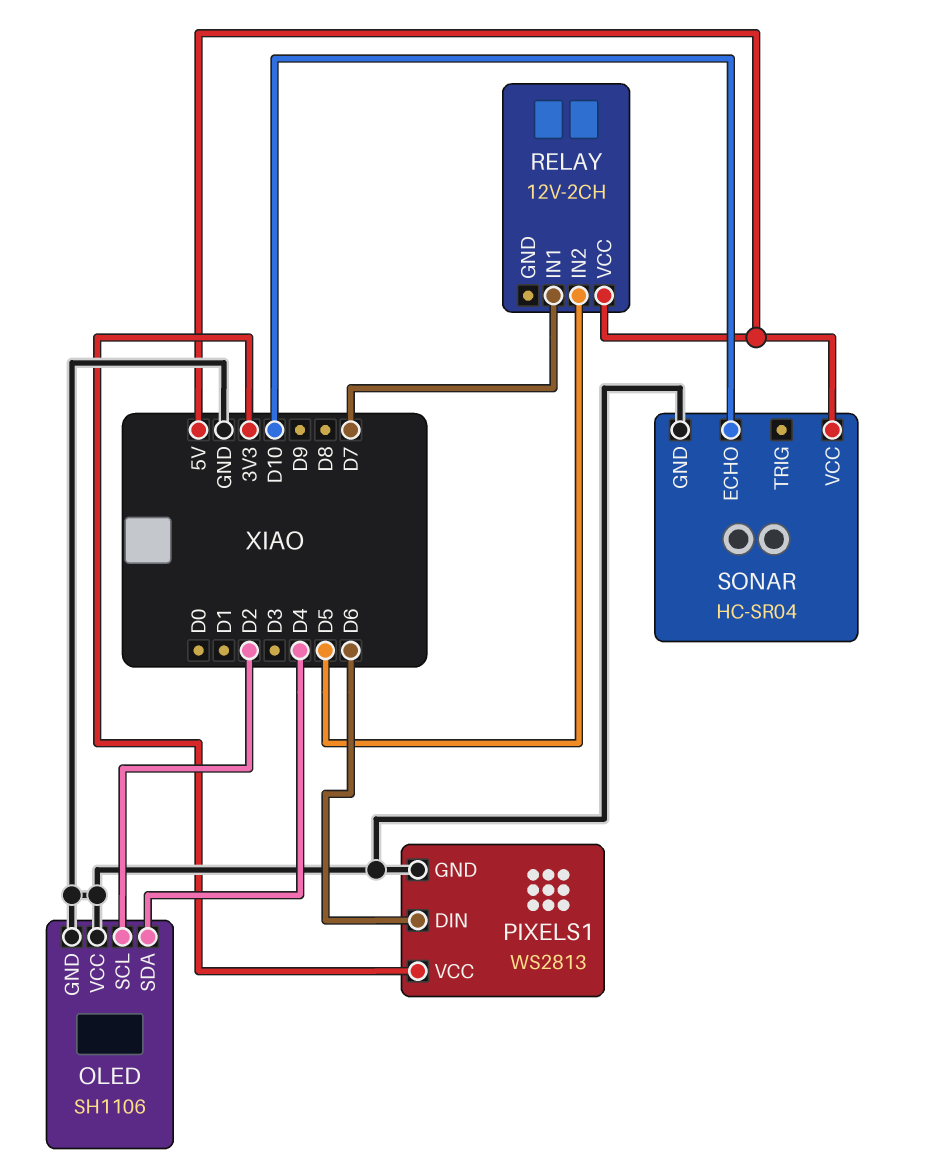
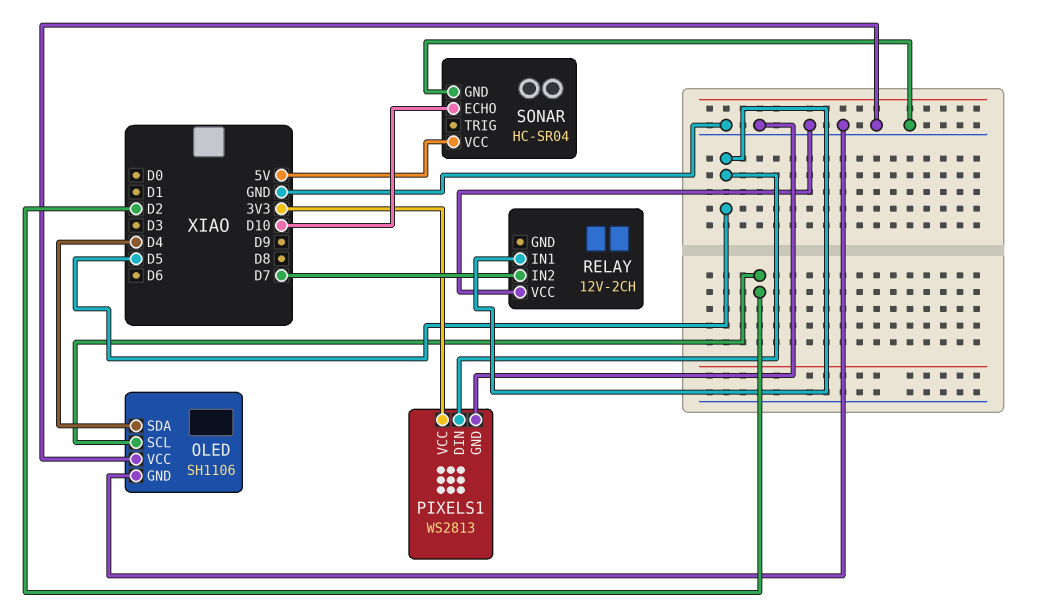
PIXELS1 pin DIN: D6 -> D5
RELAY pin IN1: D7 -> D5
RELAY pin IN2: D5 -> D7
RELAY pin VCC: 5V -> GND

